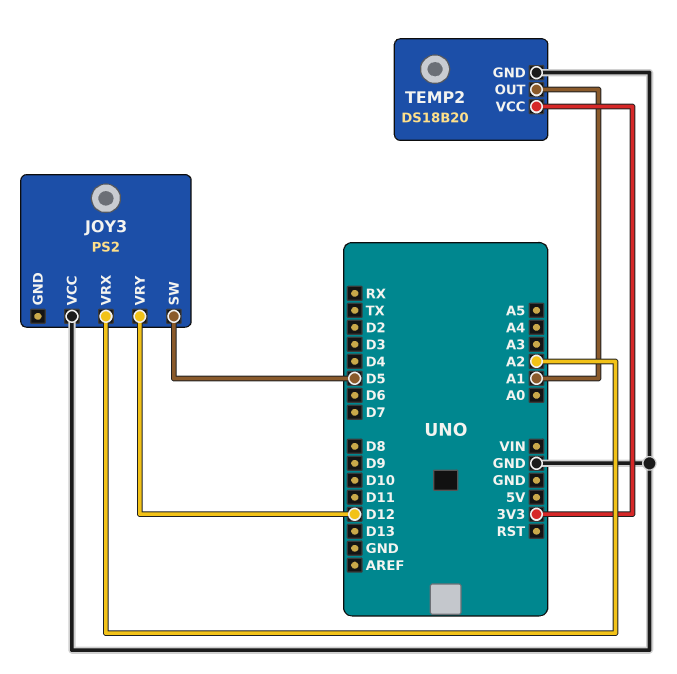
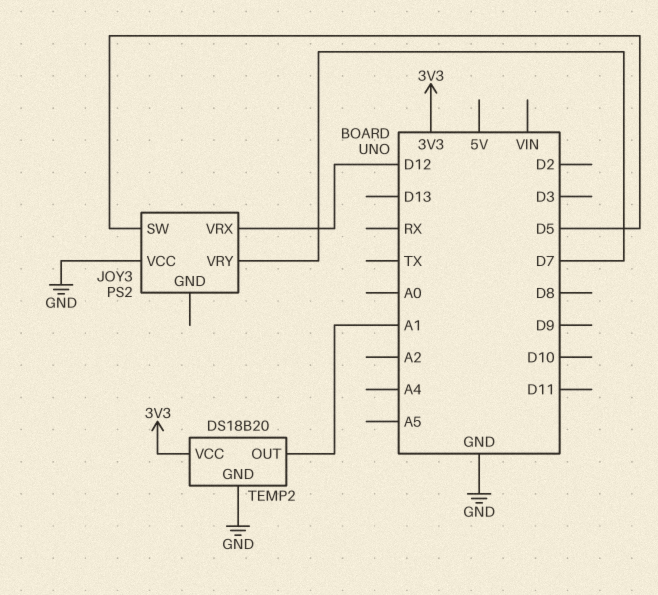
JOY3 pin VRX: A2 -> D12
JOY3 pin VRY: D12 -> D7

